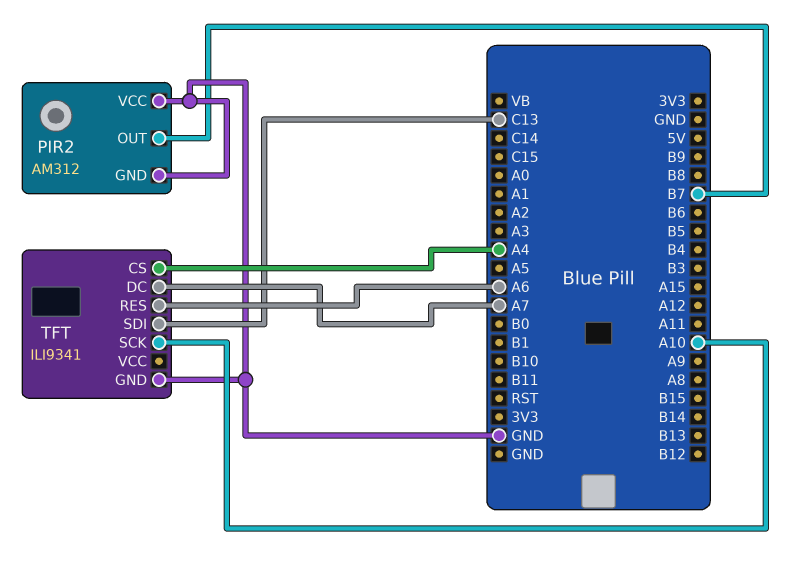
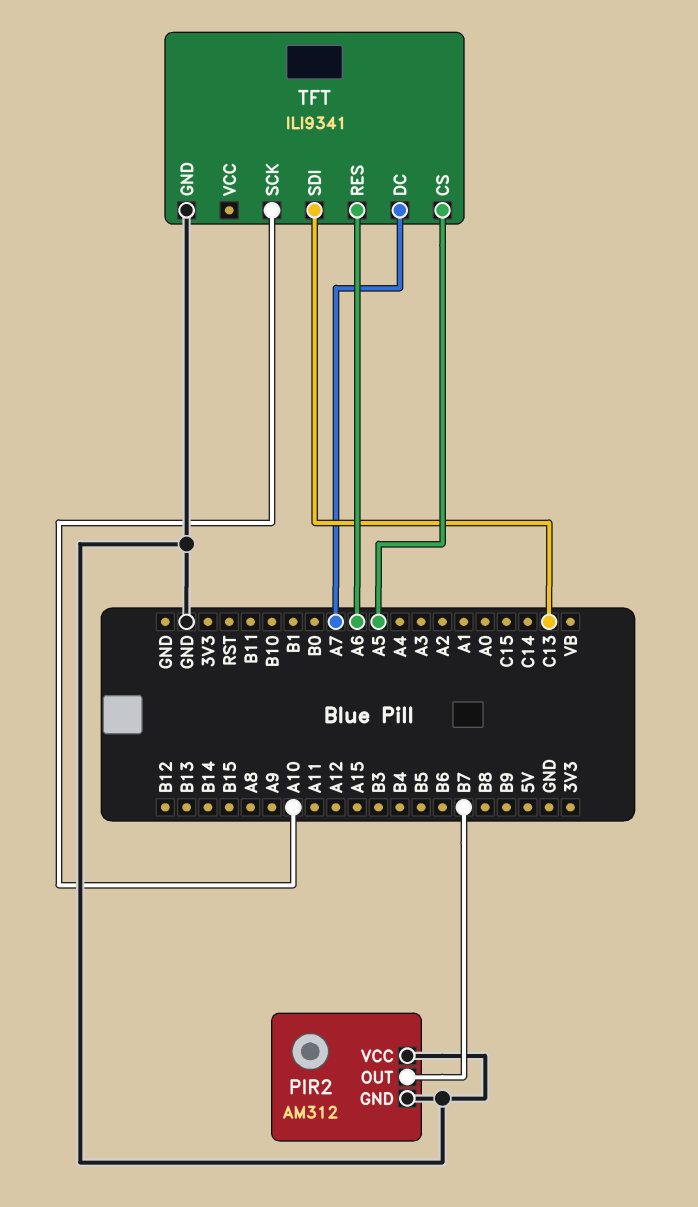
TFT pin CS: A4 -> A5

